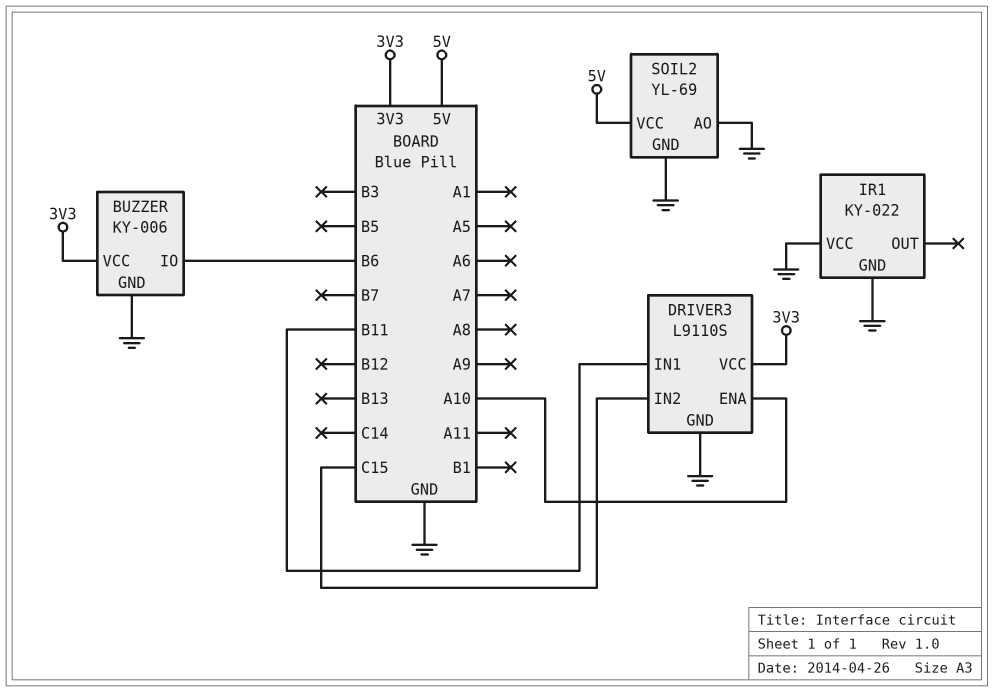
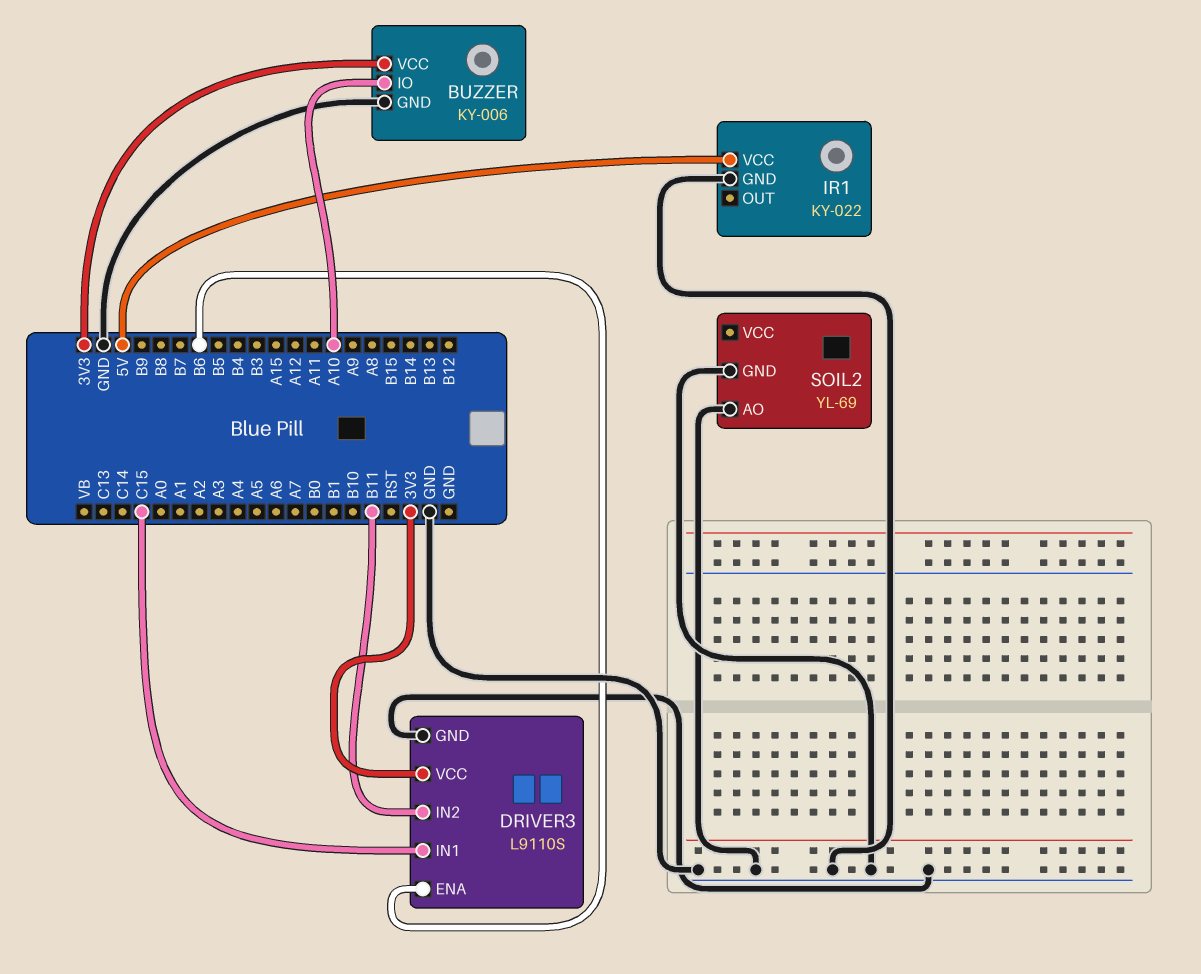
BUZZER pin IO: B6 -> A10
DRIVER3 pin ENA: A10 -> B6
DRIVER3 pin IN1: B11 -> C15
DRIVER3 pin IN2: C15 -> B11
IR1 pin VCC: GND -> 5V
SOIL2 pin VCC: 5V -> none

